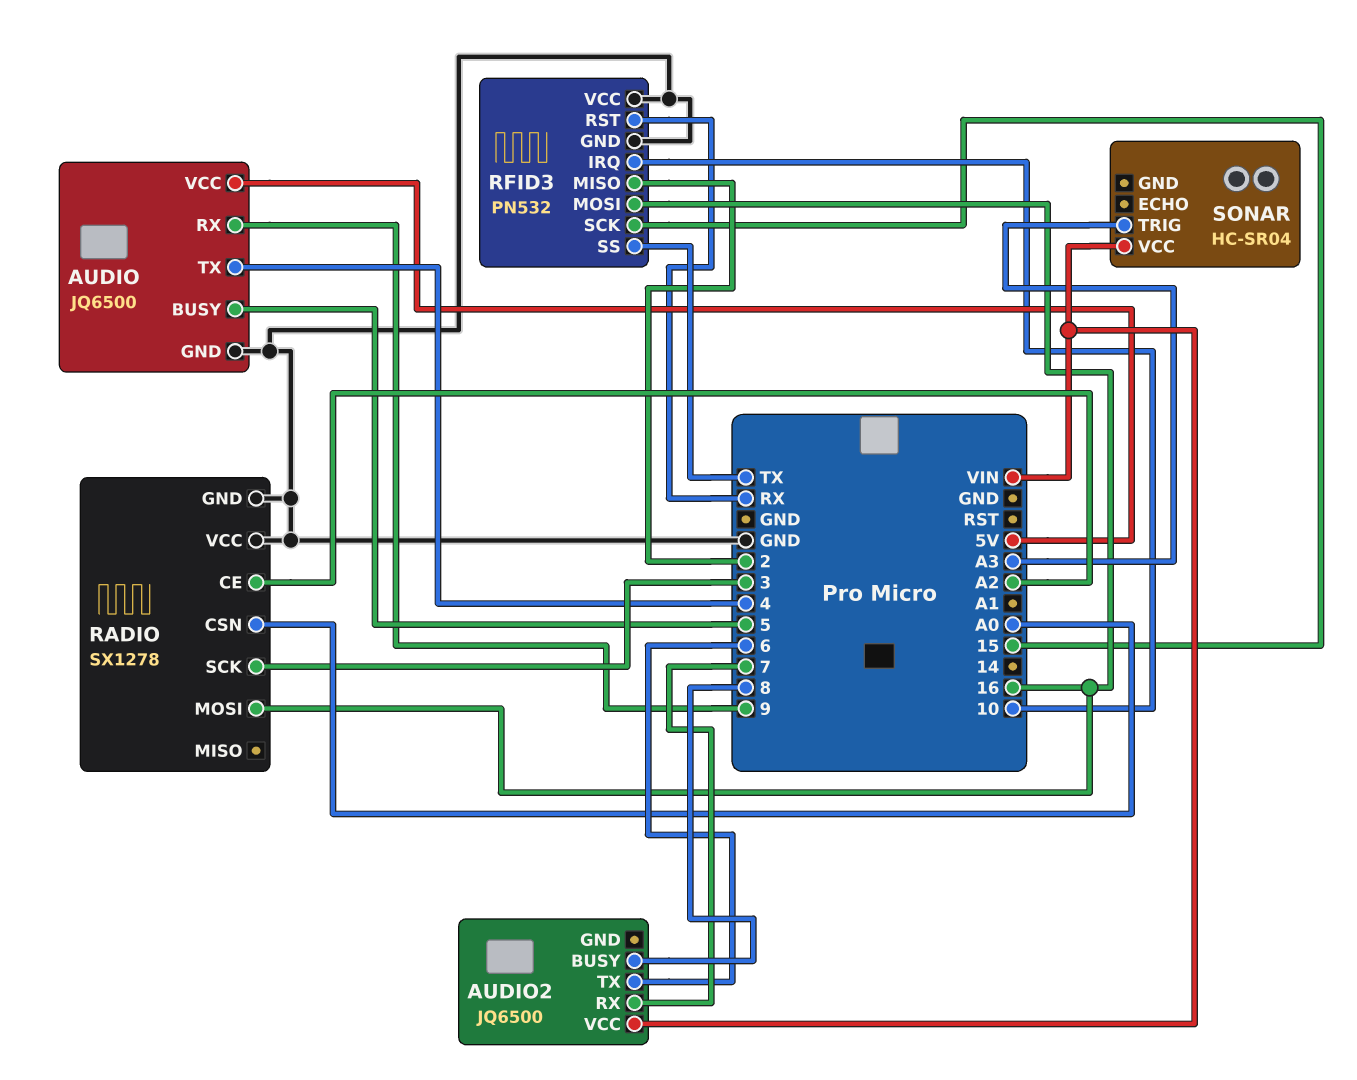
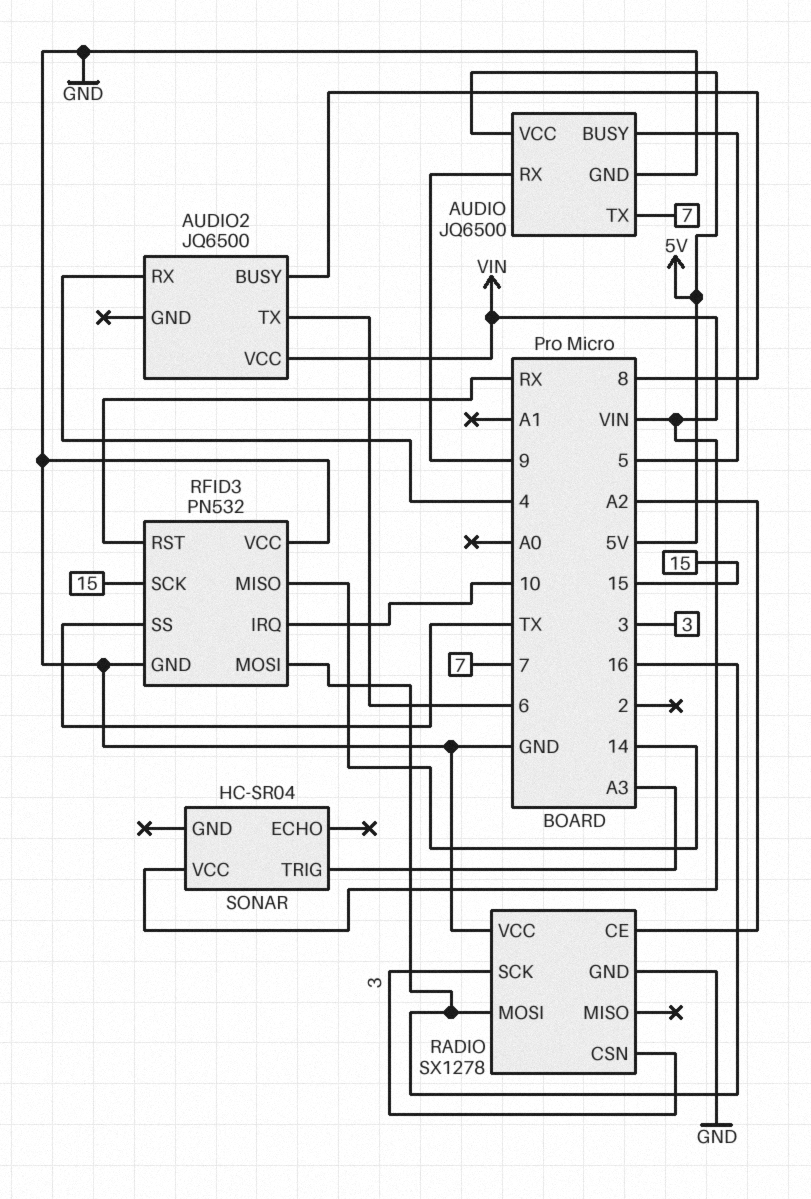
AUDIO pin TX: 4 -> 7
AUDIO2 pin RX: 7 -> 4
RADIO pin CSN: A0 -> 3
RFID3 pin MISO: 2 -> 14

